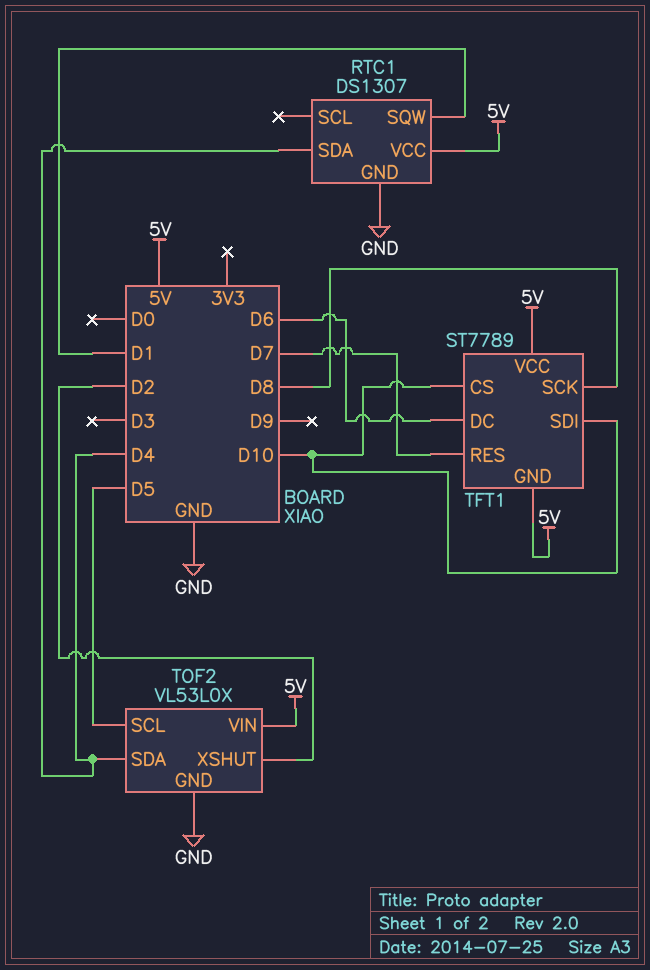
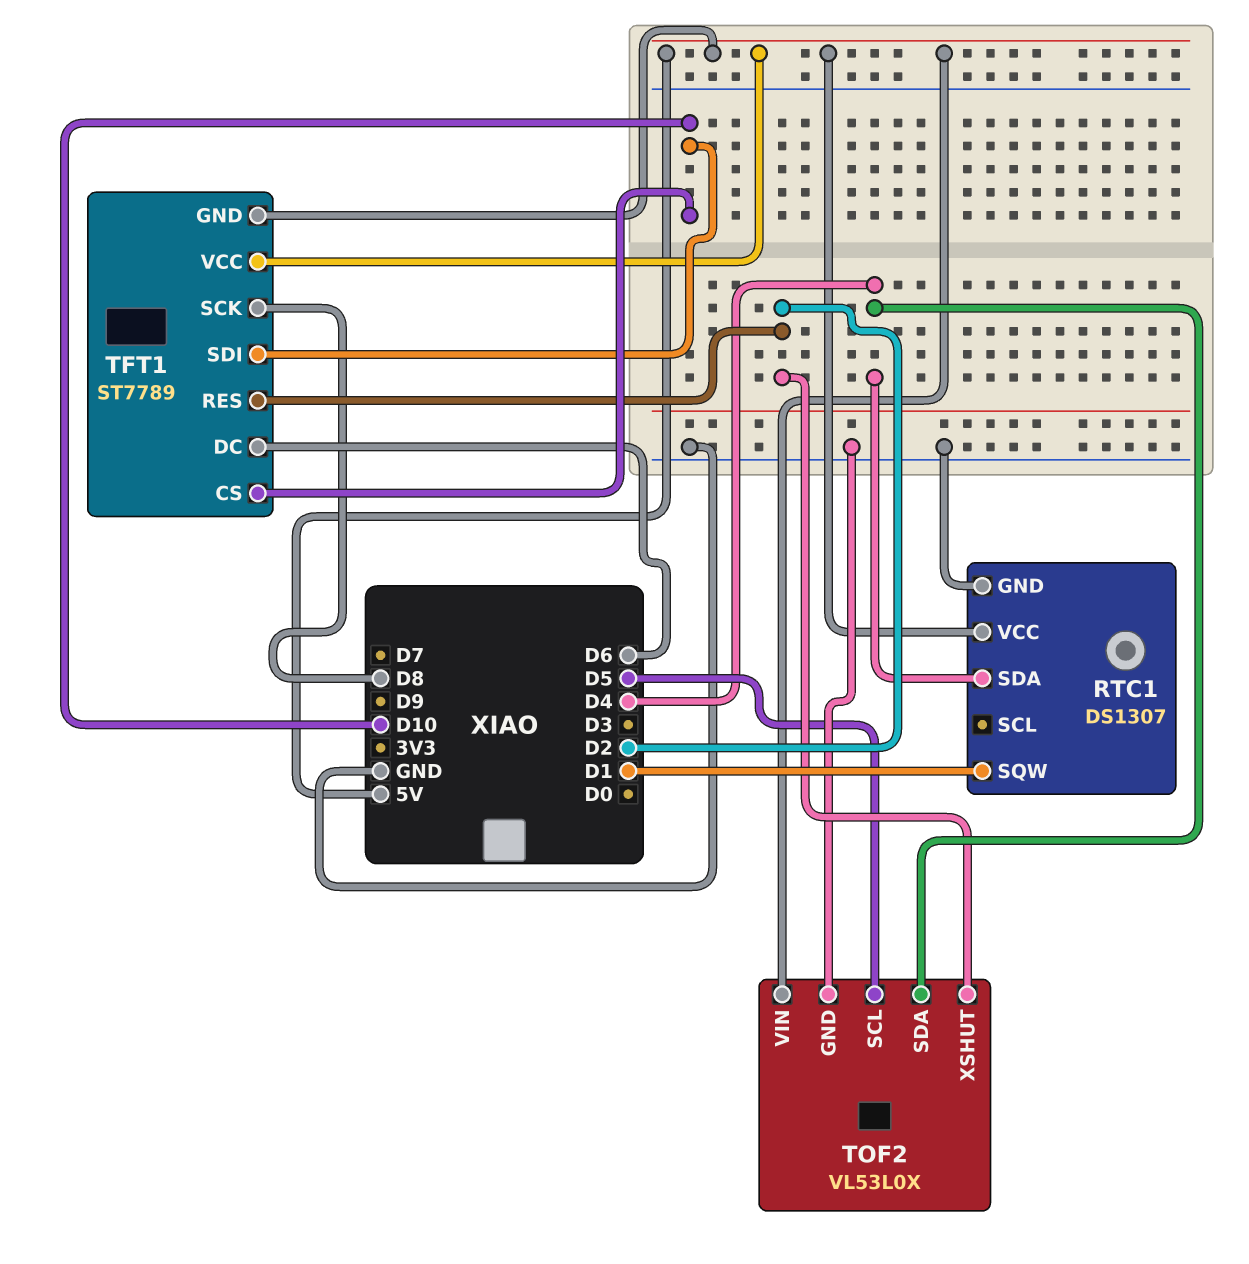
TFT1 pin RES: D7 -> D2

